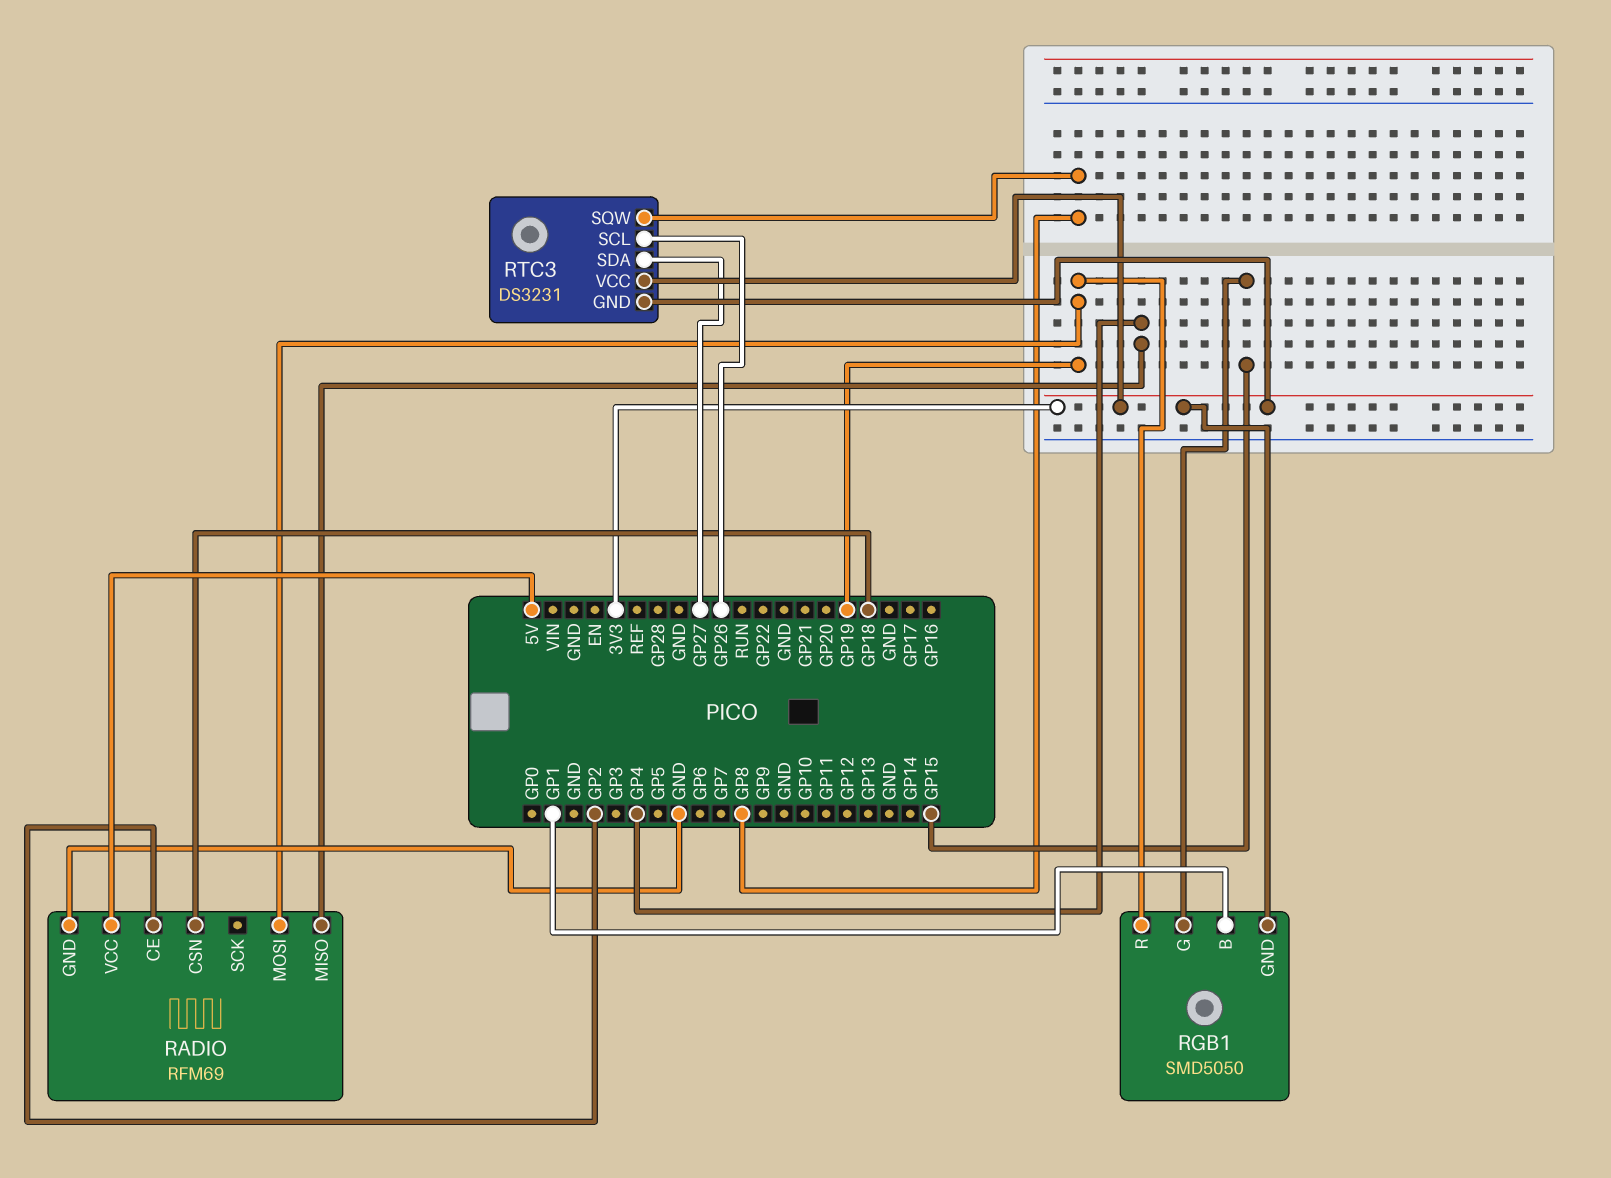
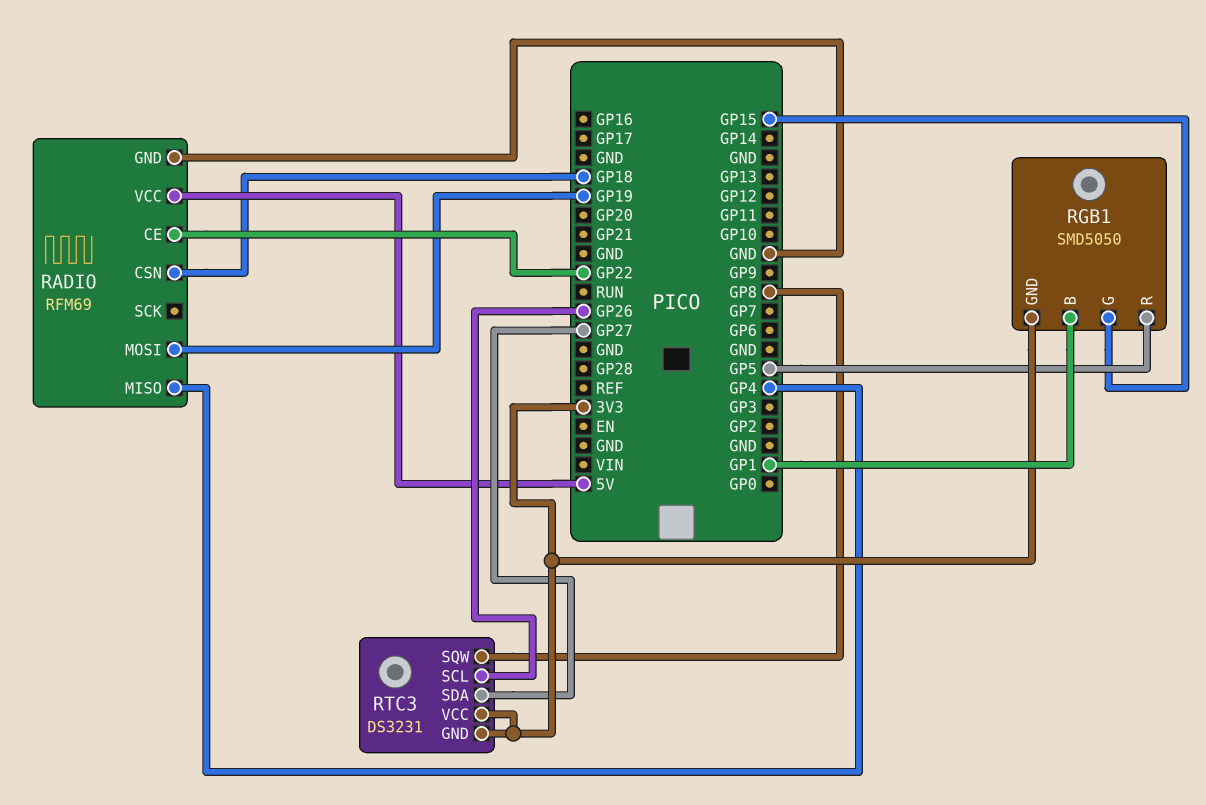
RADIO pin CE: GP2 -> GP22
RGB1 pin R: GP19 -> GP5

